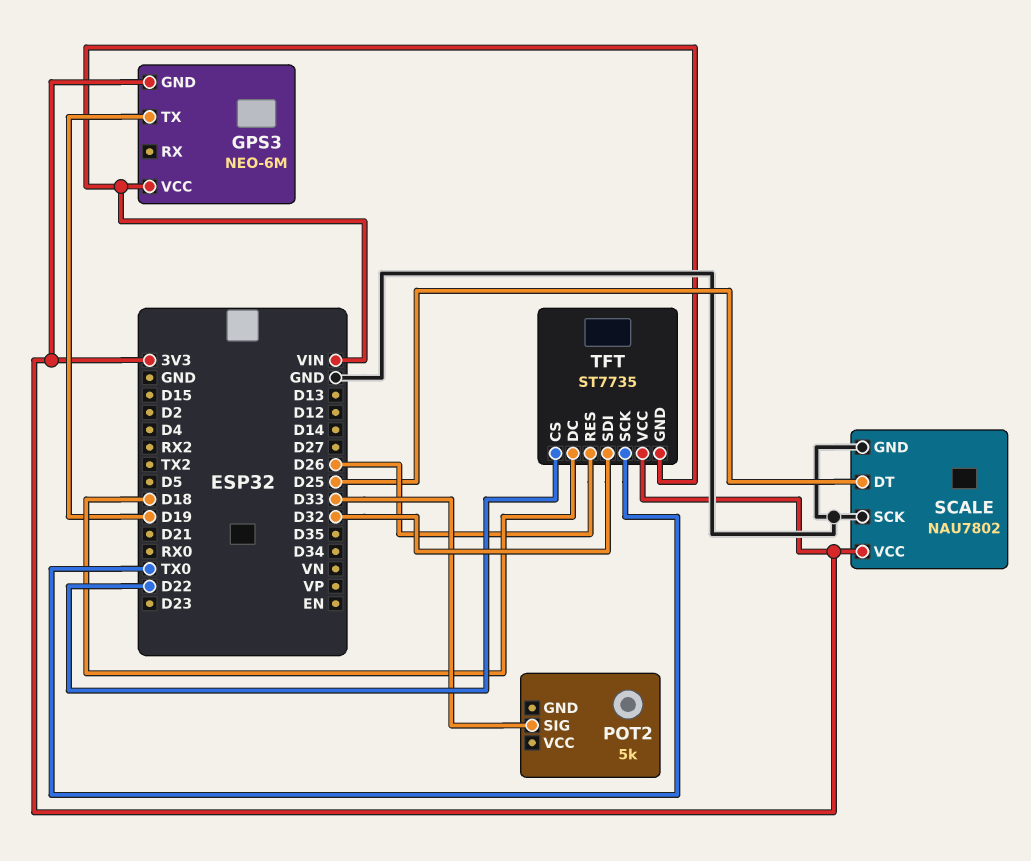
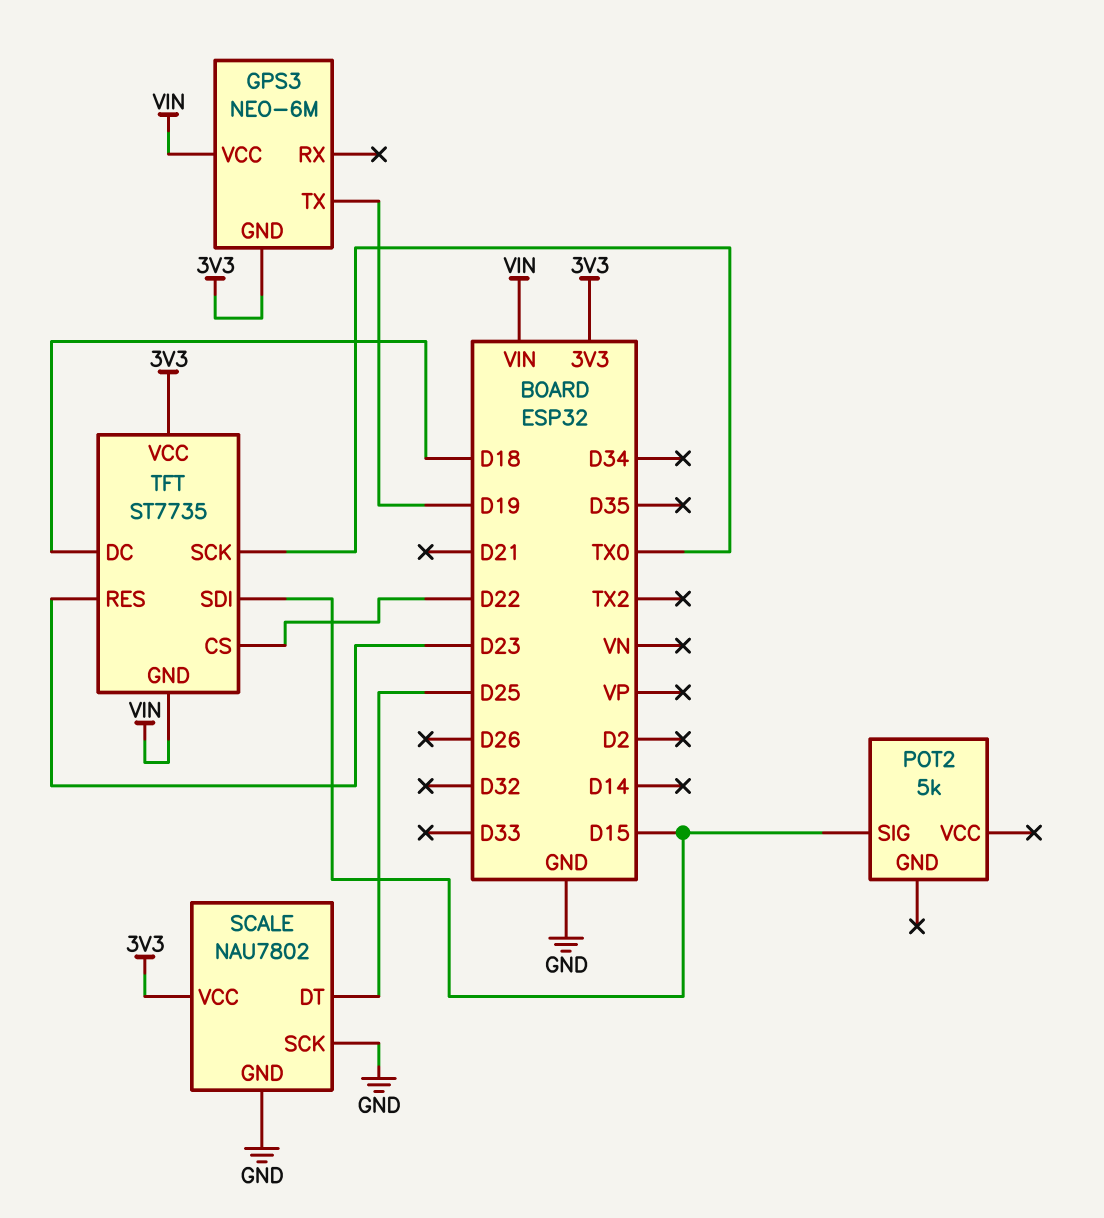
POT2 pin SIG: D33 -> D15
TFT pin RES: D26 -> D23
TFT pin SDI: D32 -> D15

